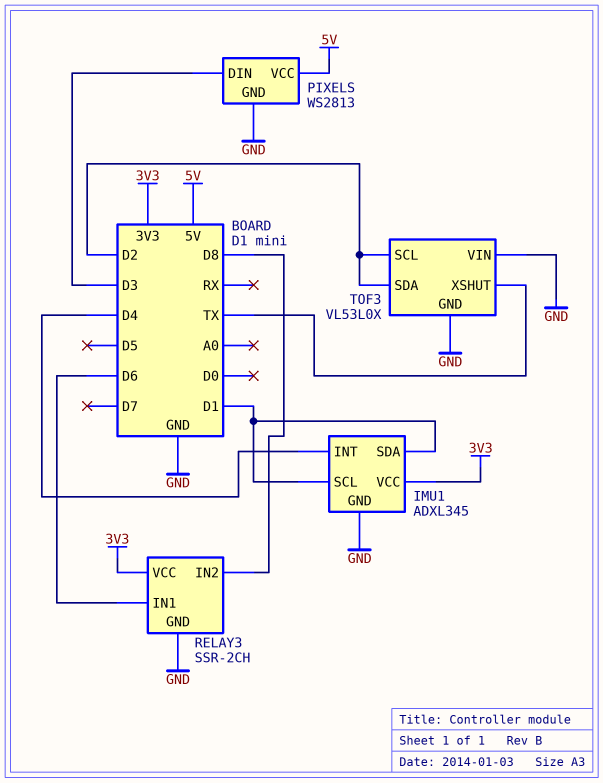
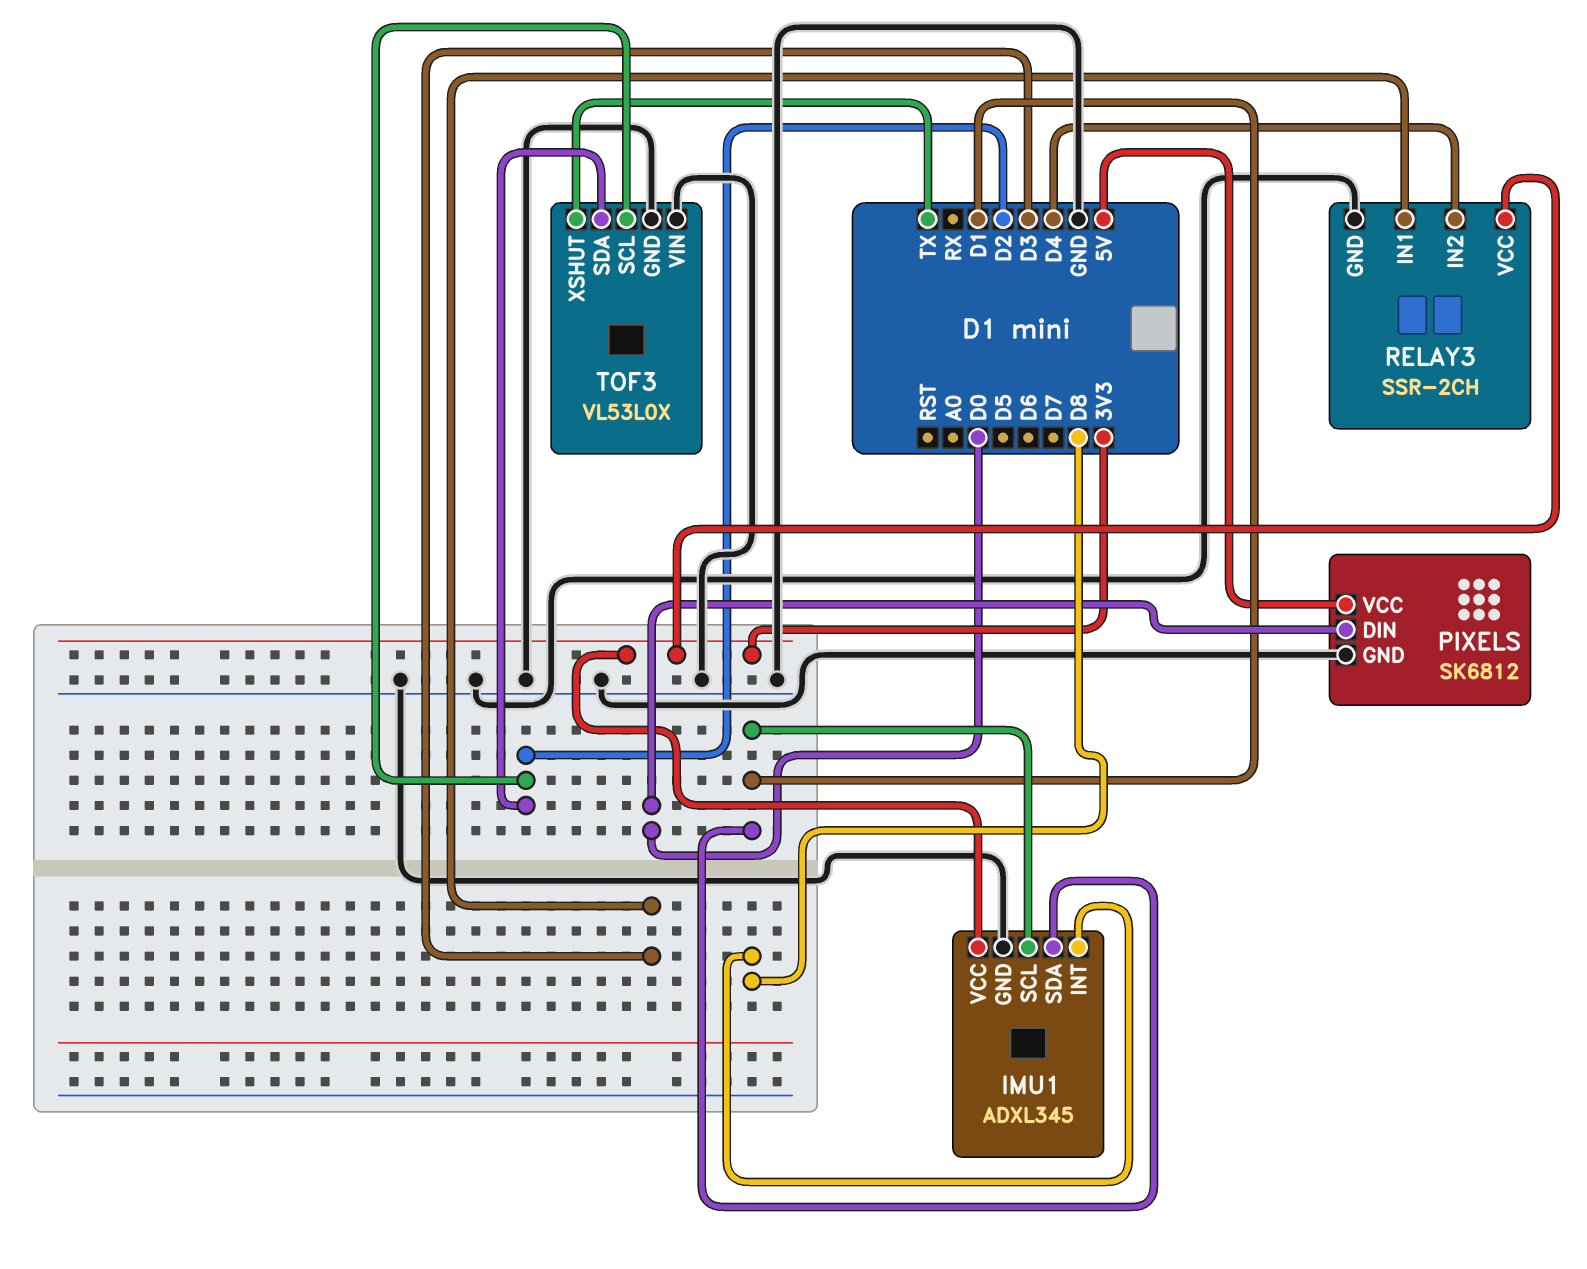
IMU1 pin INT: D4 -> D8
PIXELS: WS2813 -> SK6812
PIXELS pin DIN: D3 -> D0
RELAY3 pin IN1: D6 -> D3
RELAY3 pin IN2: D8 -> D4

